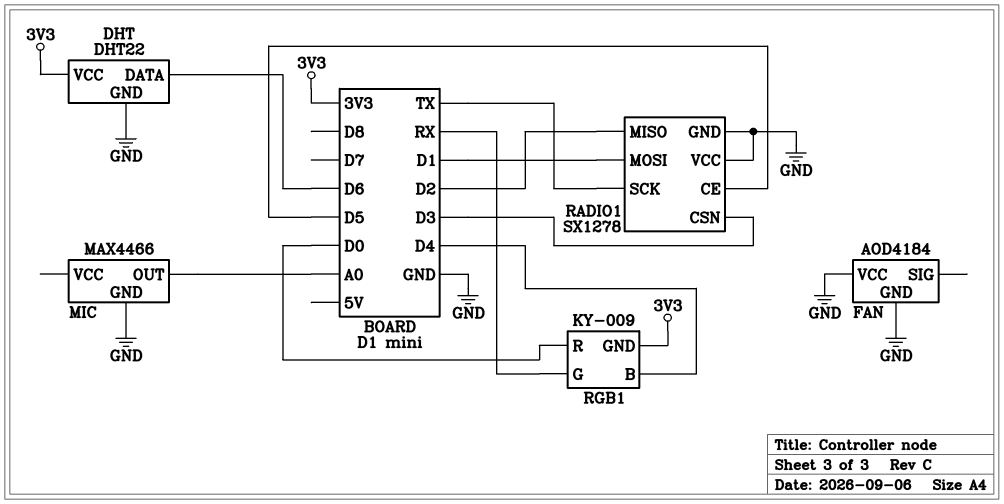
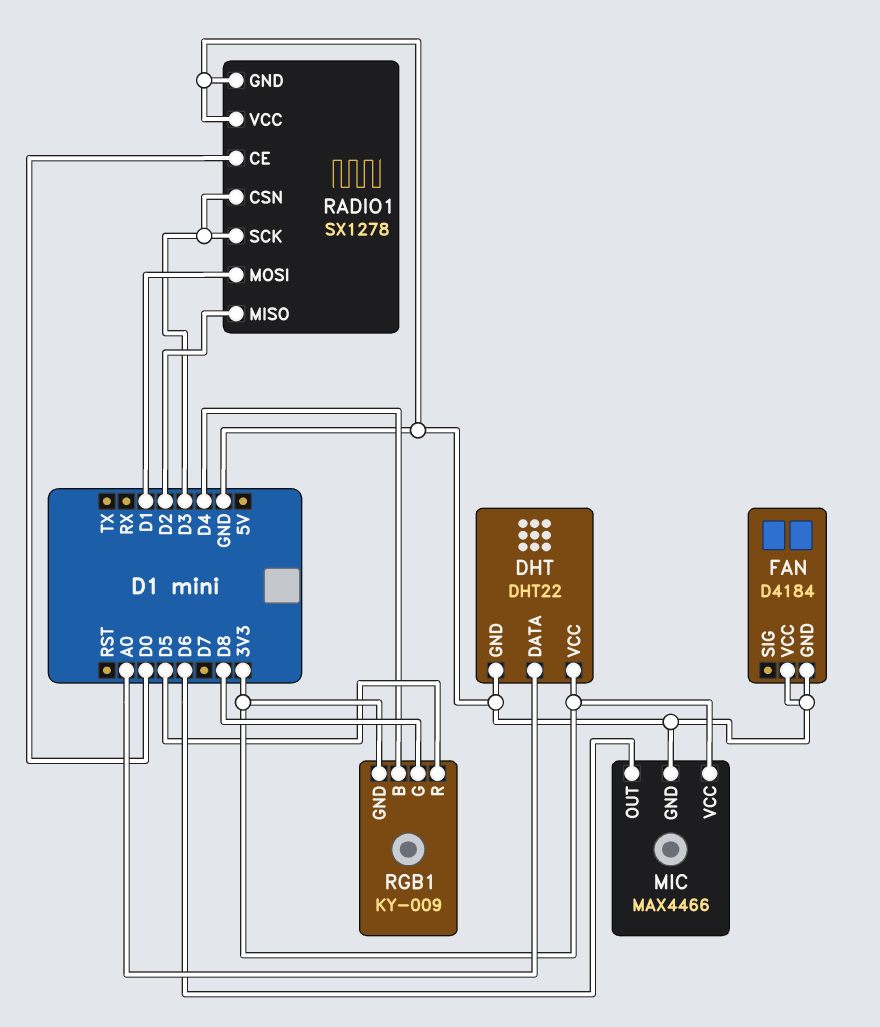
DHT pin DATA: D6 -> A0
FAN: AOD4184 -> D4184
MIC pin OUT: A0 -> D6
MIC pin VCC: none -> 3V3
RADIO1 pin CE: D5 -> D0
RADIO1 pin SCK: TX -> D3
RGB1 pin G: RX -> D8
RGB1 pin R: D0 -> D5

